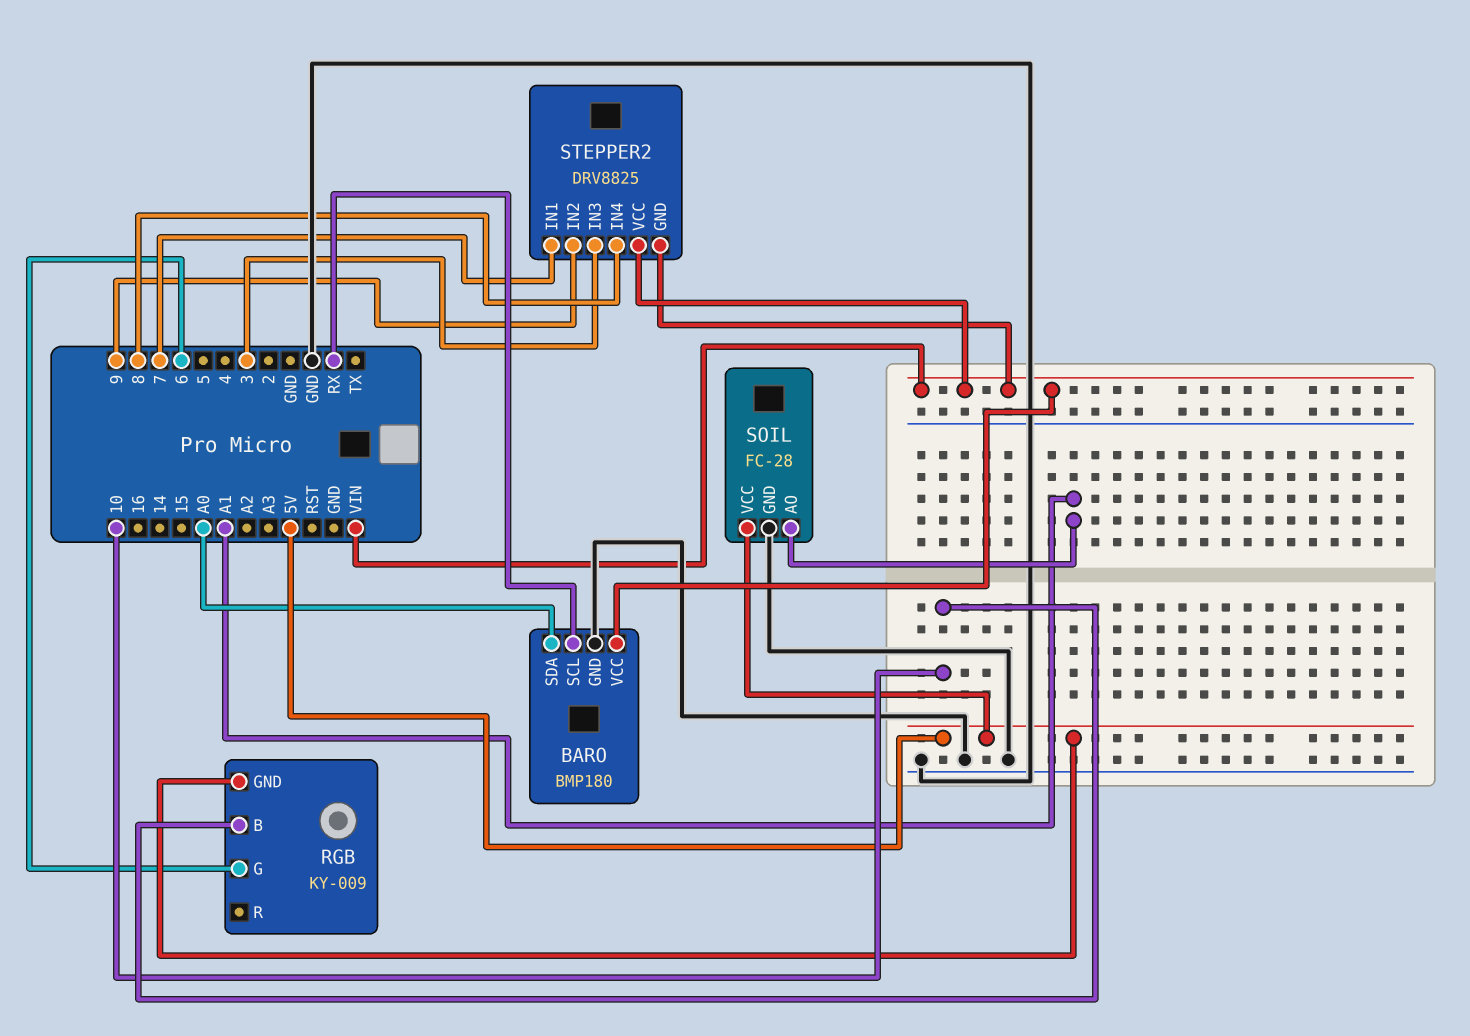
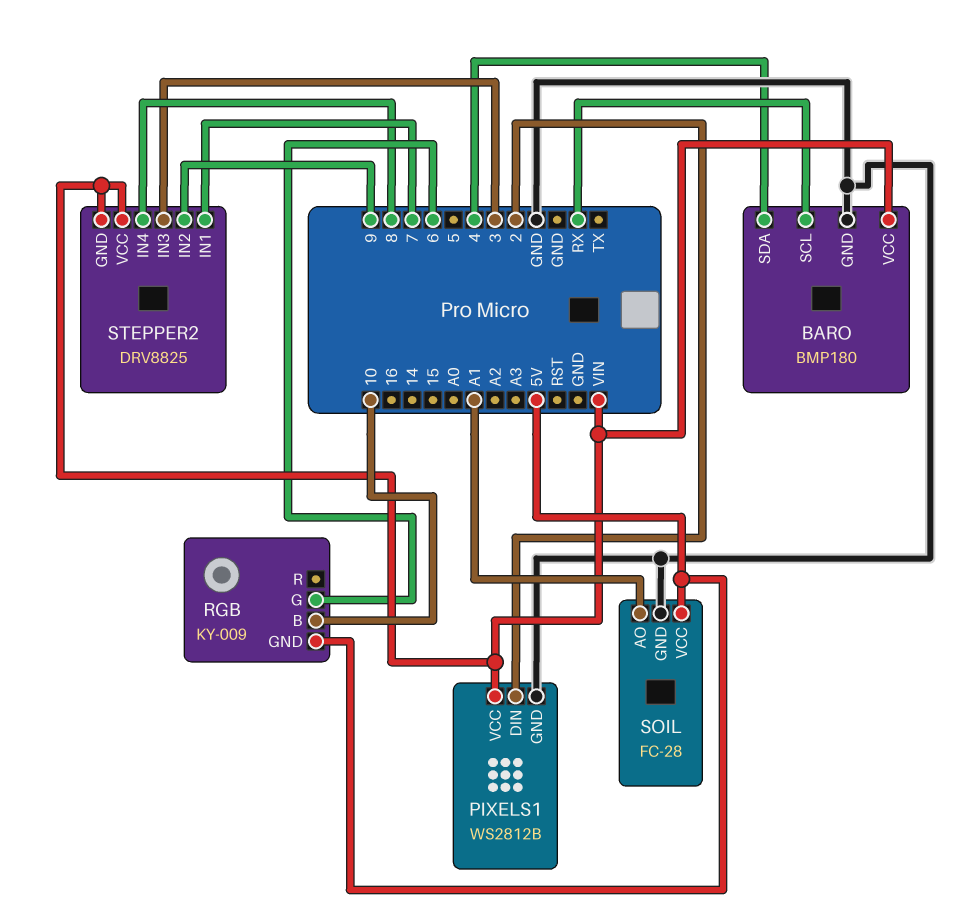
BARO pin SDA: A0 -> 4
PIXELS1: none -> WS2812B
PIXELS1 pin DIN: none -> 2
PIXELS1 pin GND: none -> GND
PIXELS1 pin VCC: none -> VIN

